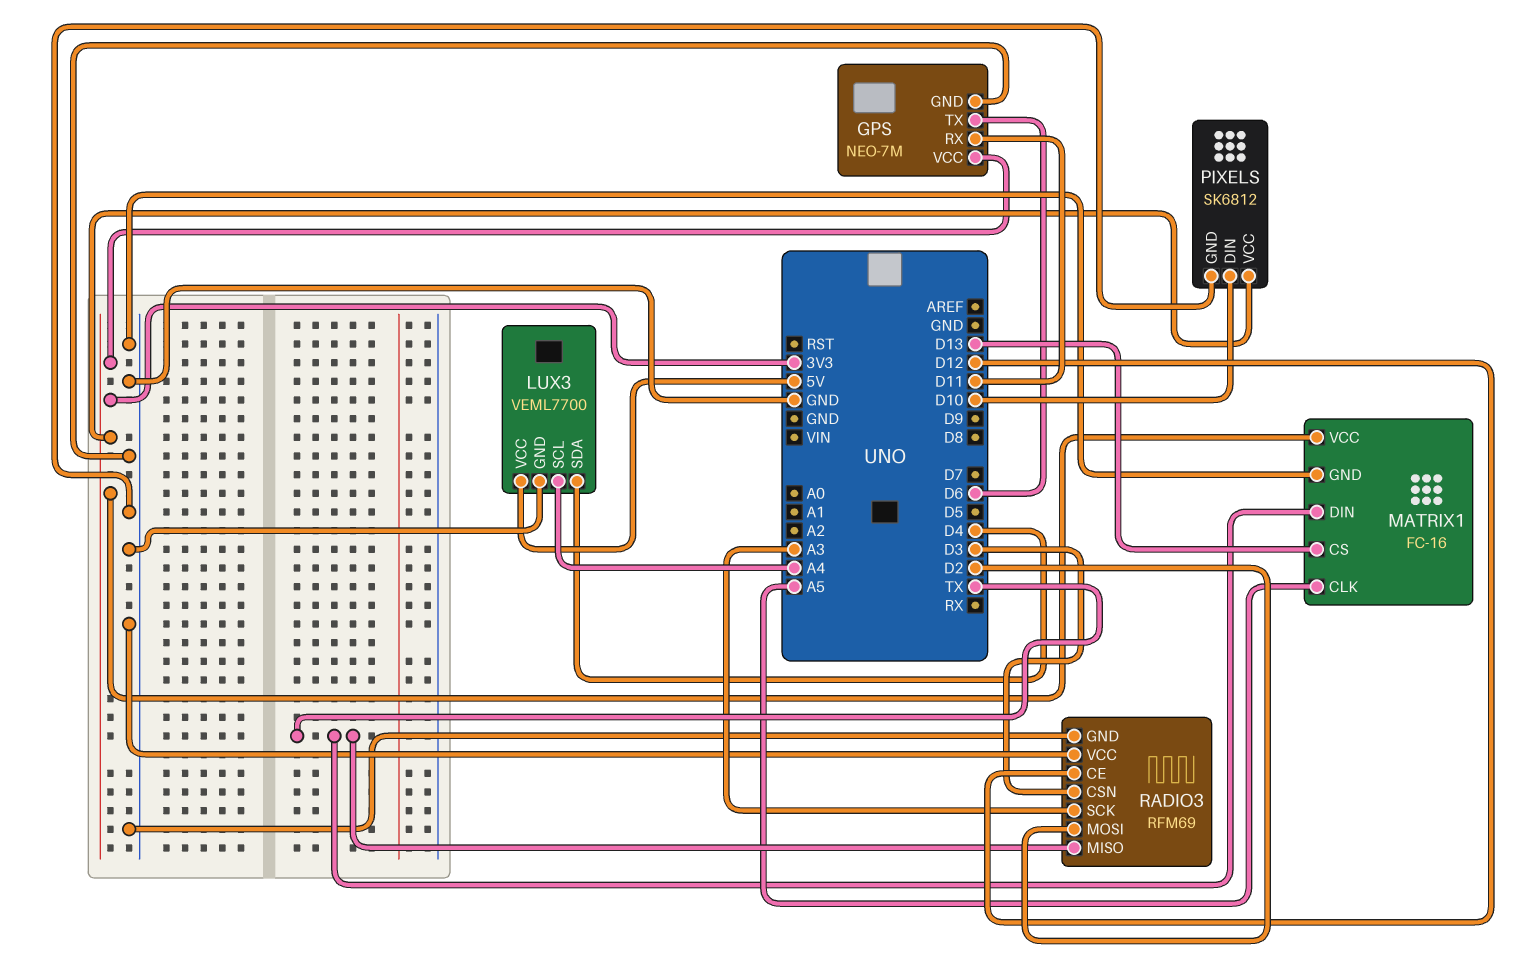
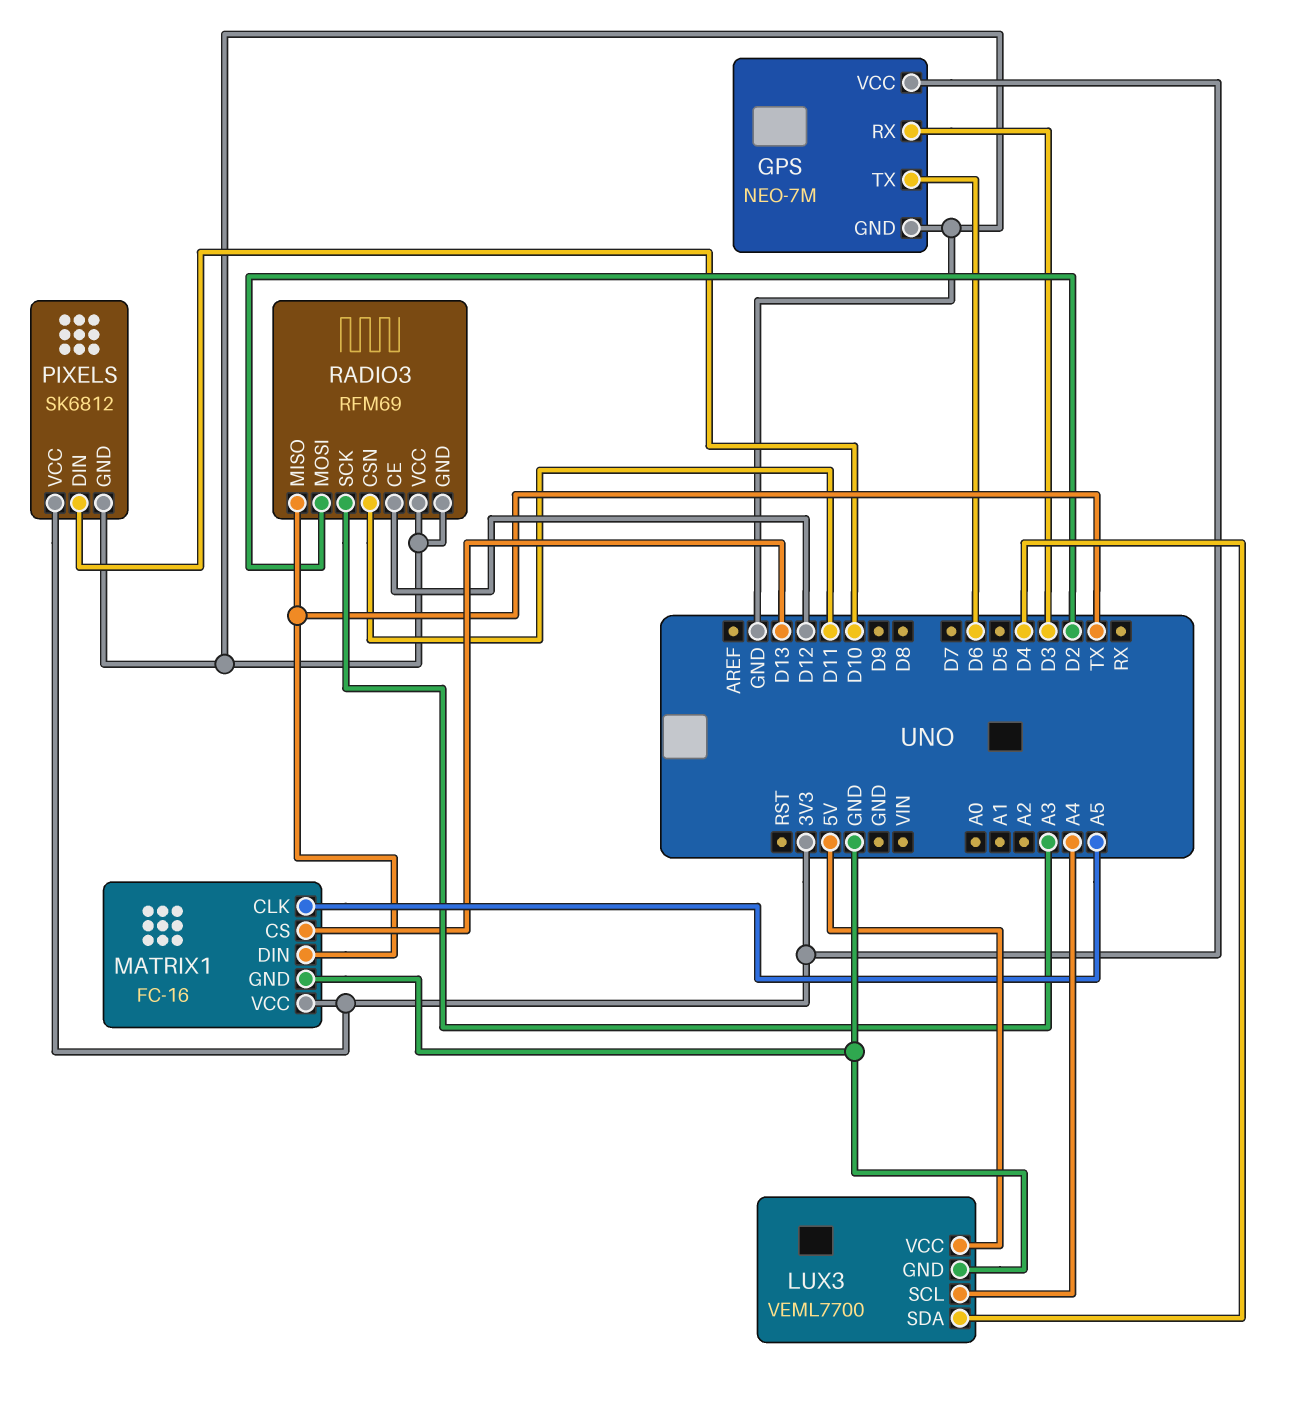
GPS pin RX: D11 -> D3
RADIO3 pin CSN: D3 -> D11

